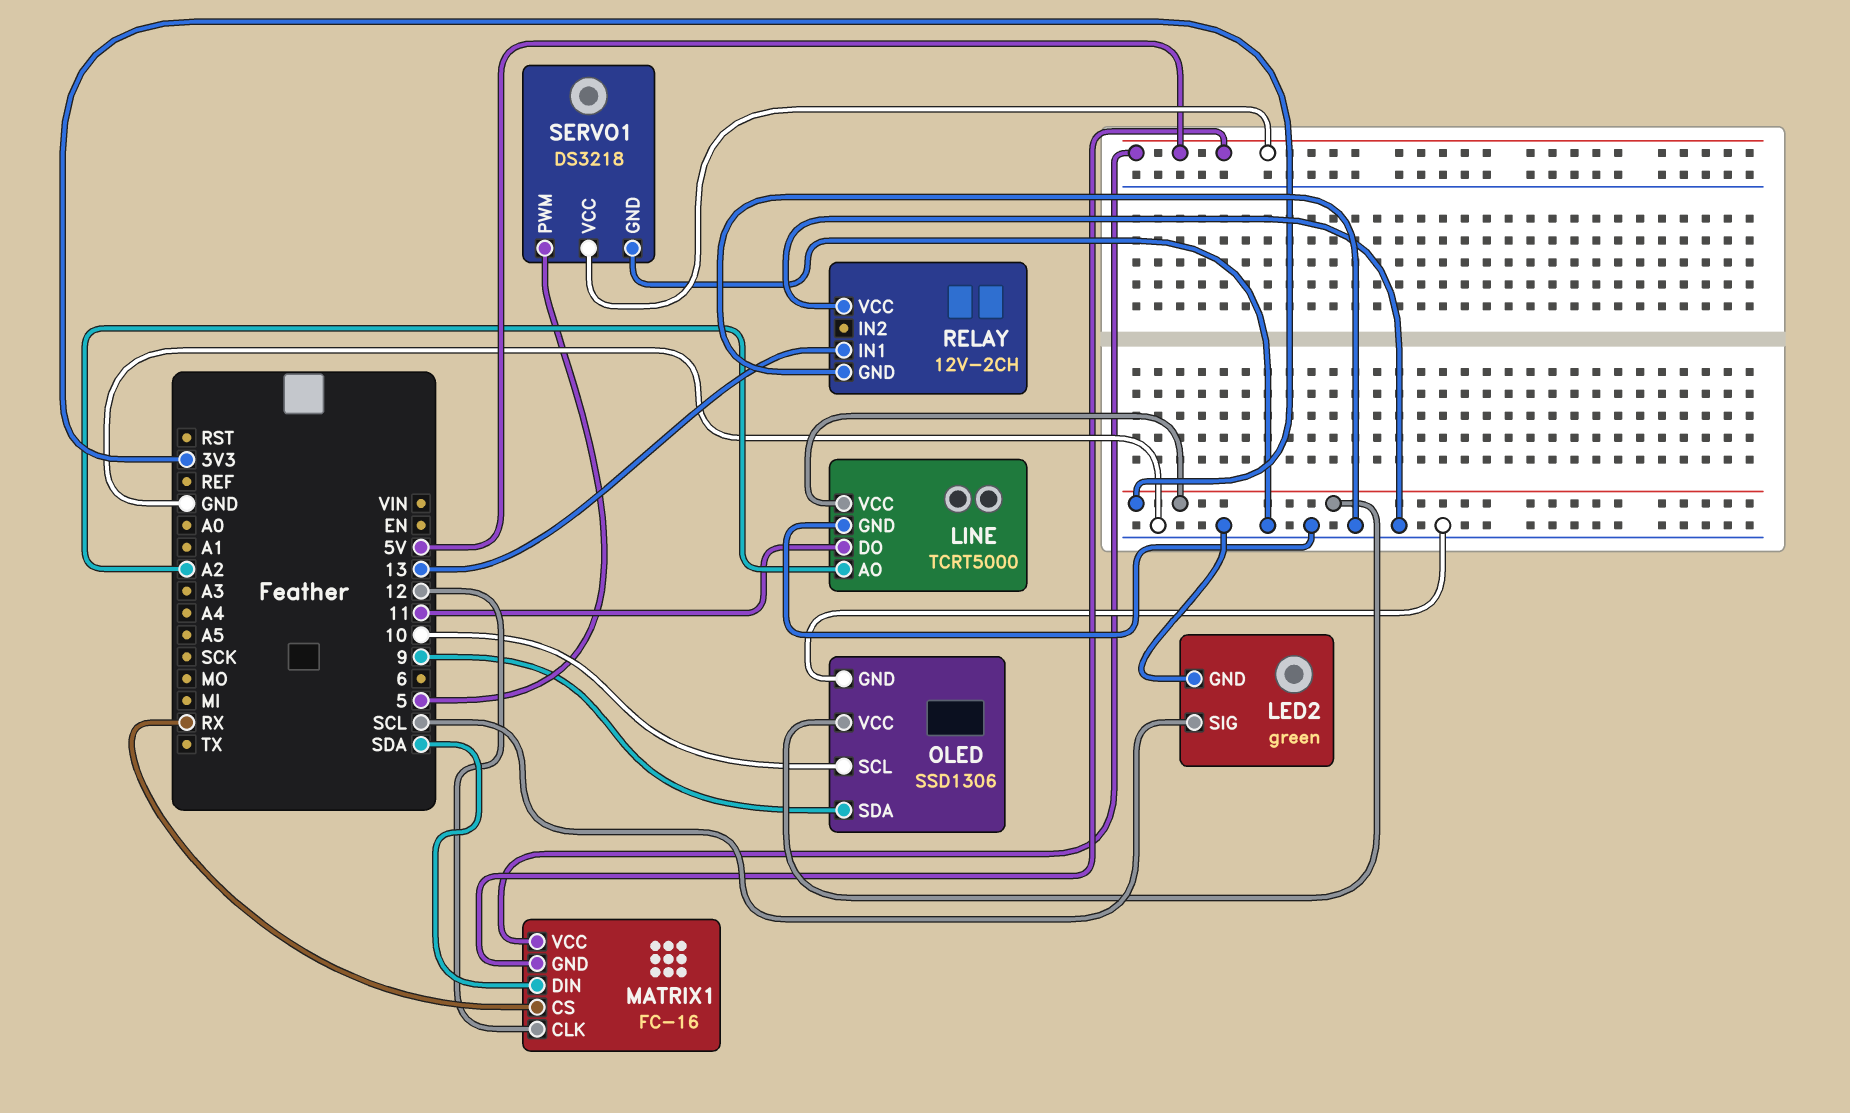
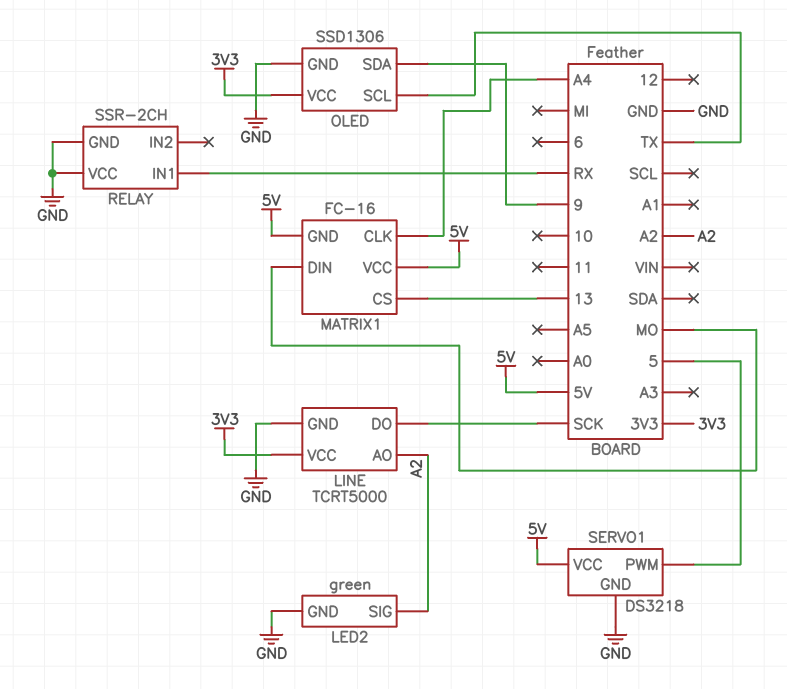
LED2 pin SIG: SCL -> A2
LINE pin DO: 11 -> SCK
MATRIX1 pin CLK: 12 -> A4
MATRIX1 pin CS: RX -> 13
MATRIX1 pin DIN: SDA -> MO
OLED pin SCL: 10 -> TX
RELAY: 12V-2CH -> SSR-2CH
RELAY pin IN1: 13 -> RX

